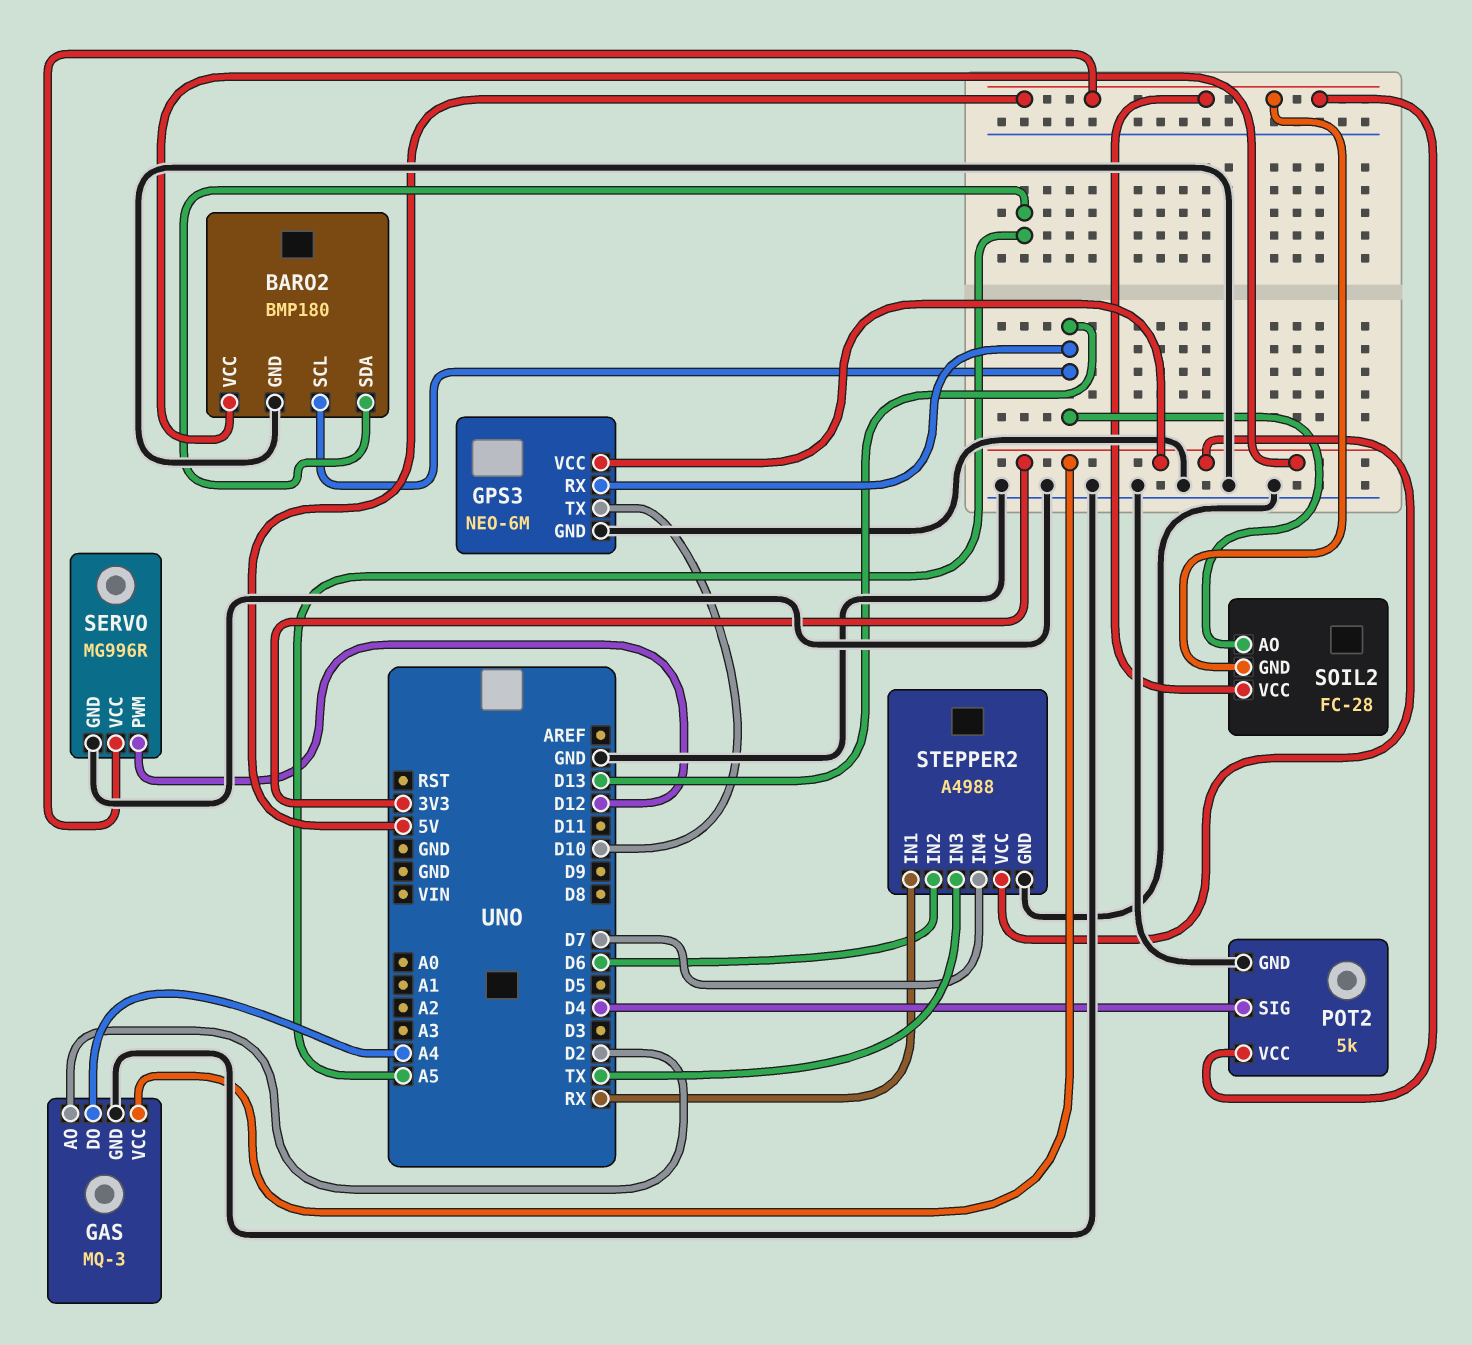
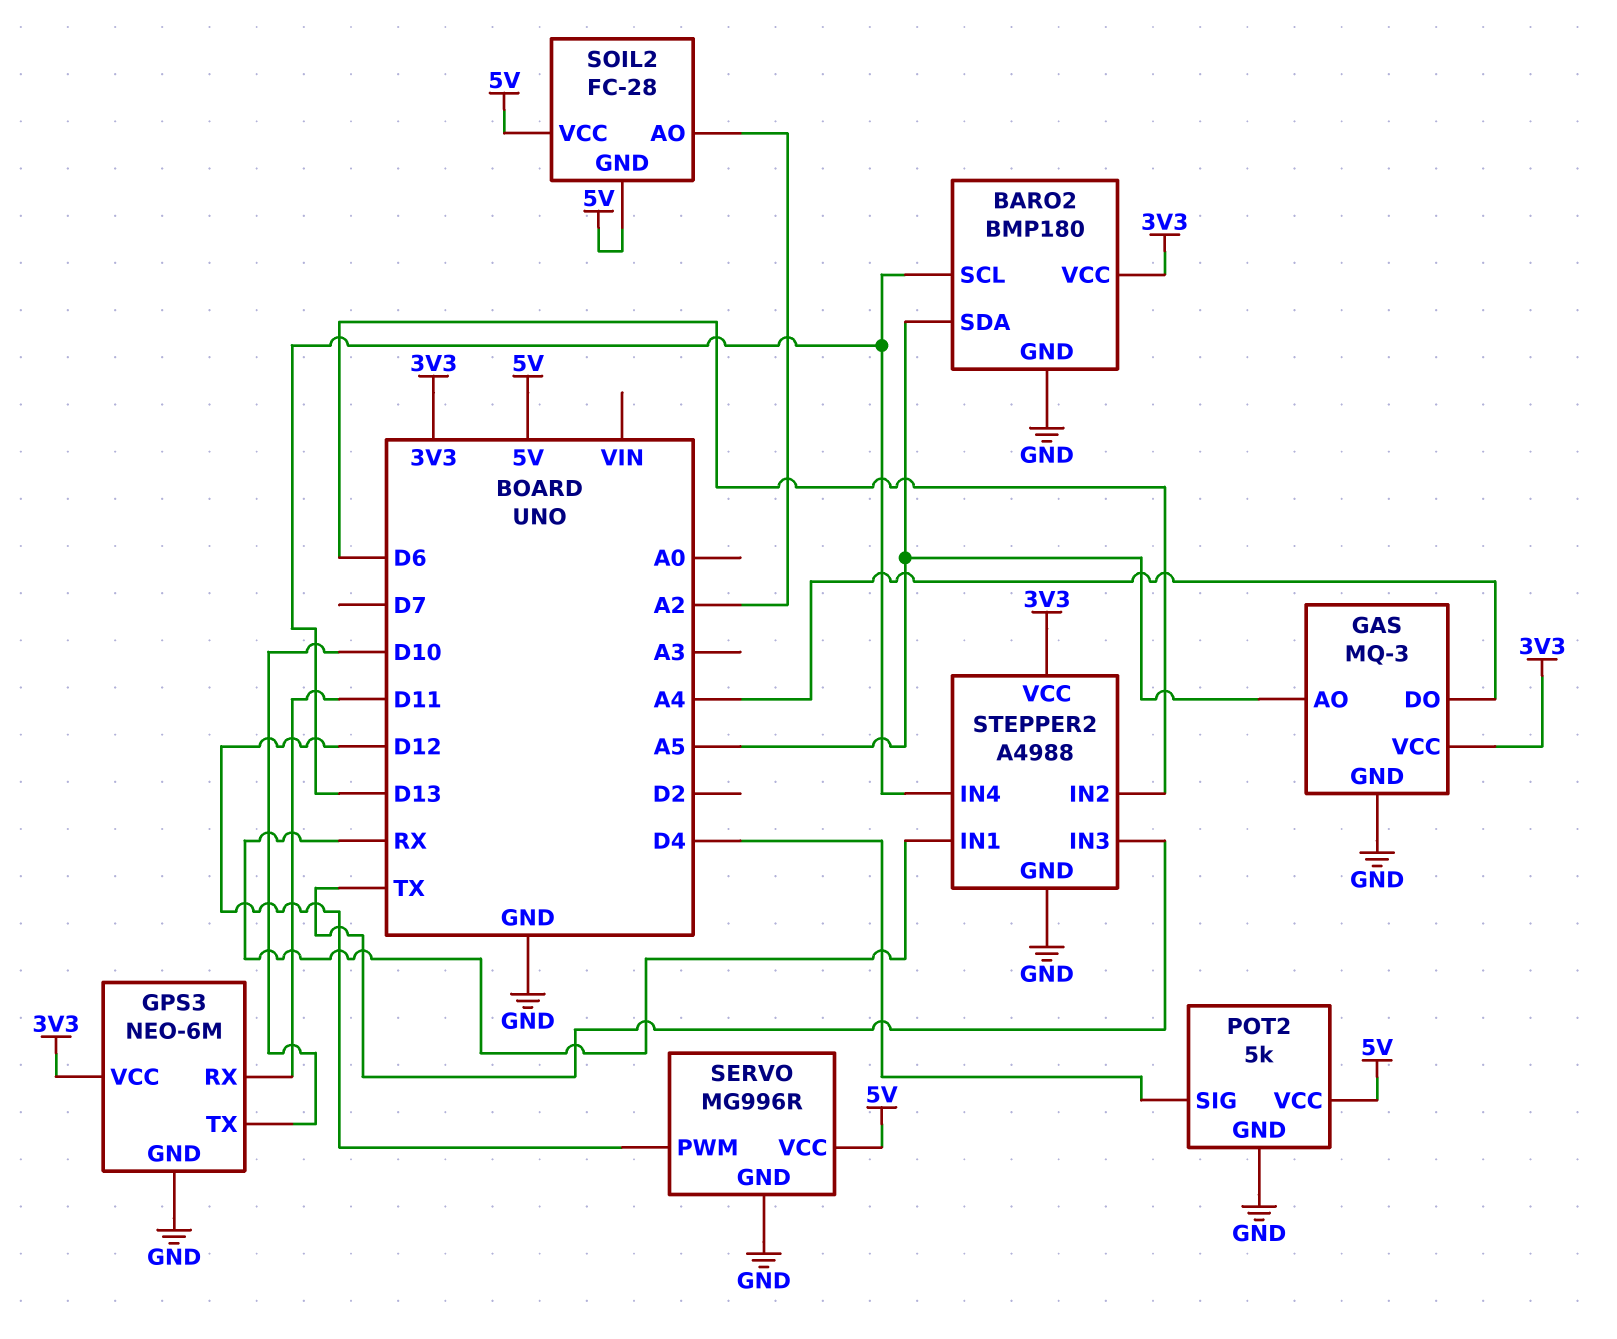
GAS pin AO: D2 -> A5
GPS3 pin RX: D13 -> D11
SOIL2 pin AO: D13 -> A2
STEPPER2 pin IN4: D7 -> D13

